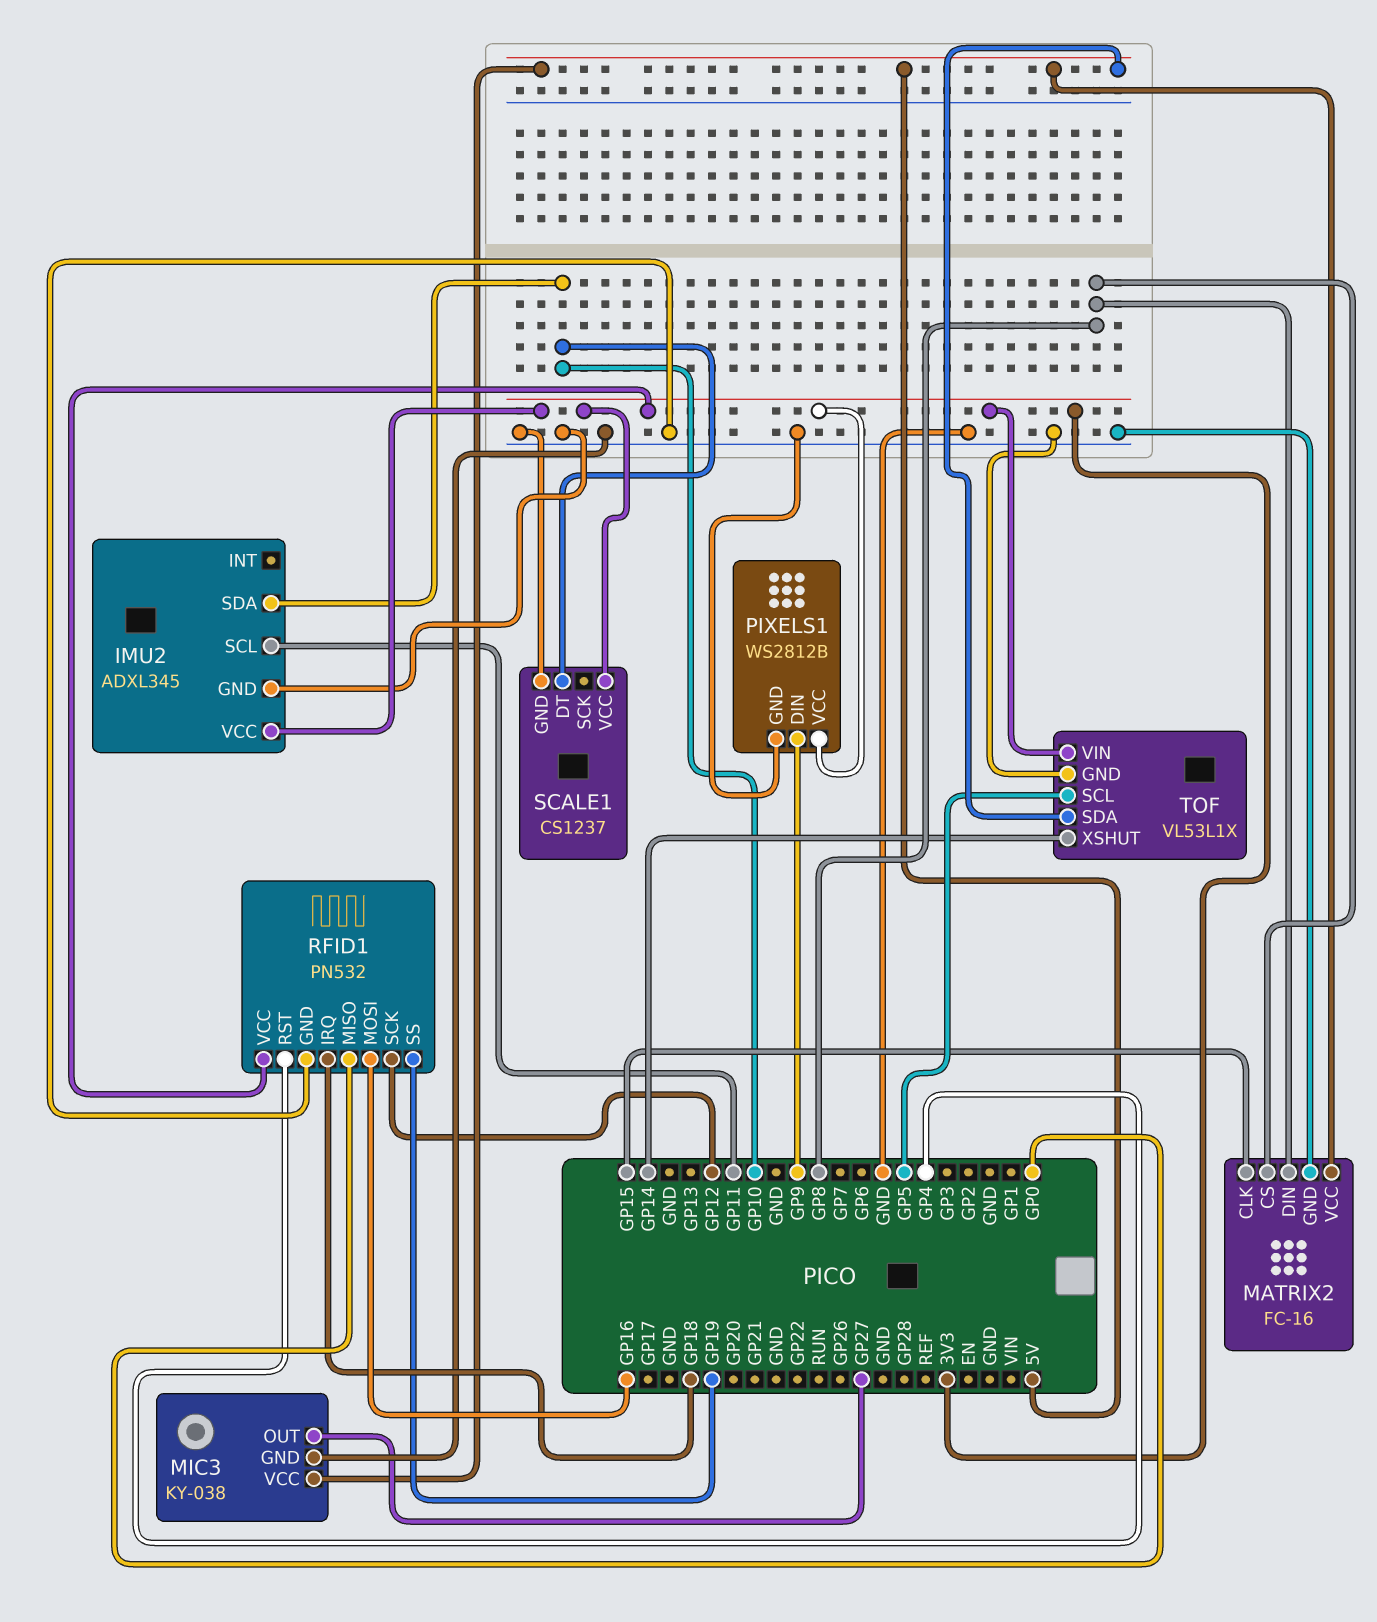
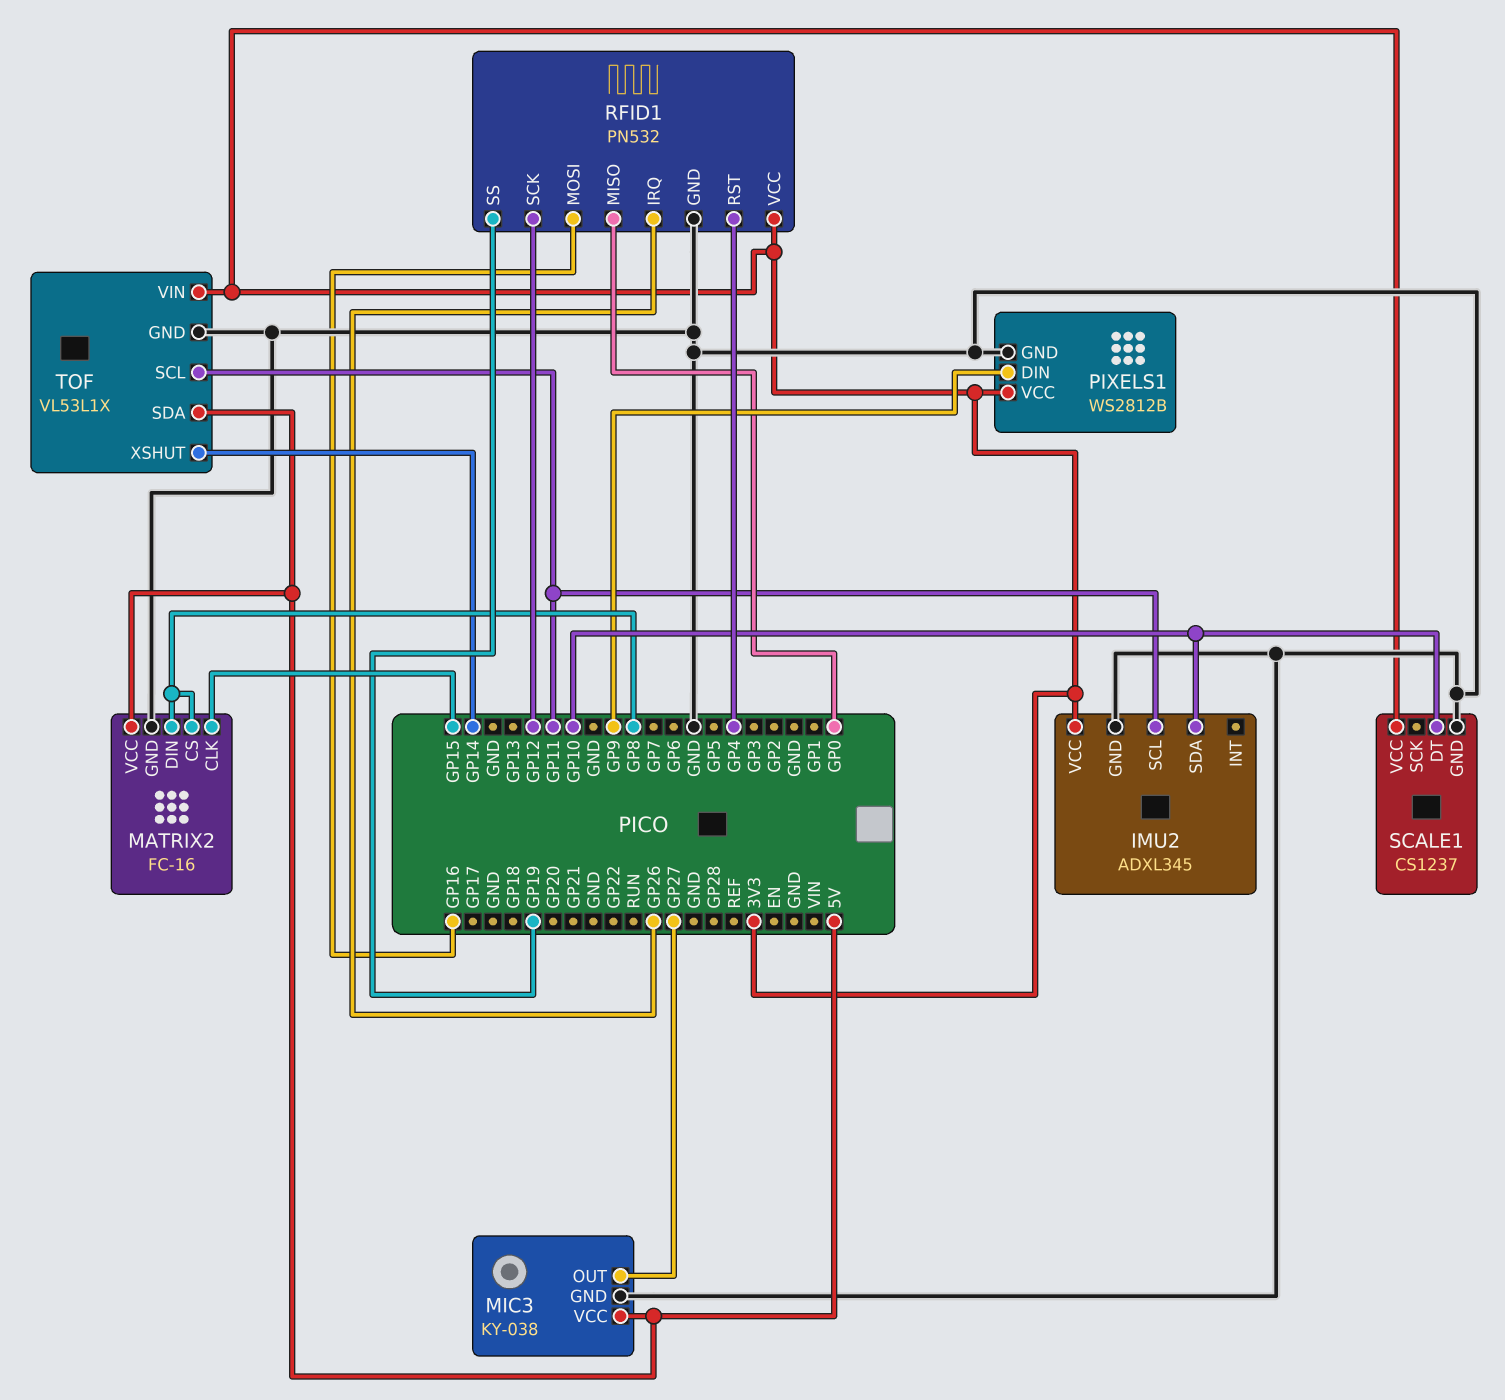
RFID1 pin IRQ: GP18 -> GP26
TOF pin SCL: GP5 -> GP11

